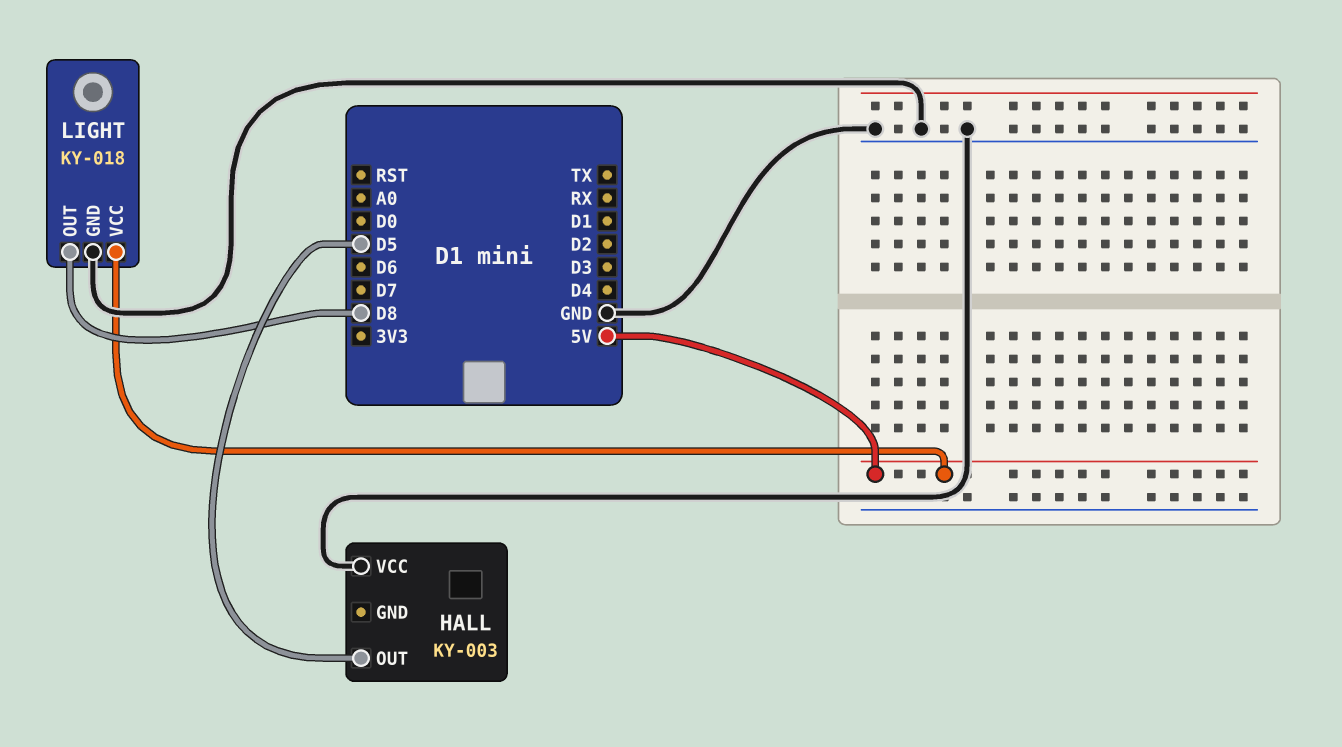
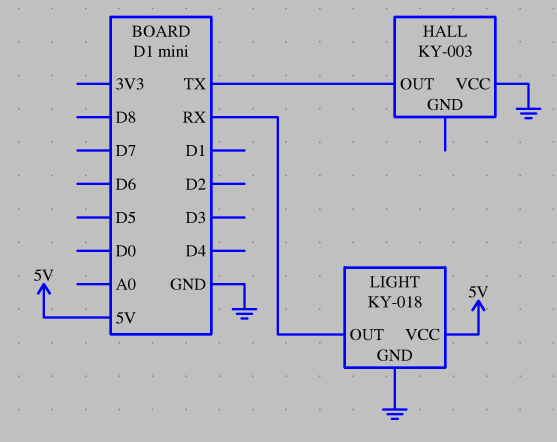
HALL pin OUT: D5 -> TX
LIGHT pin OUT: D8 -> RX

